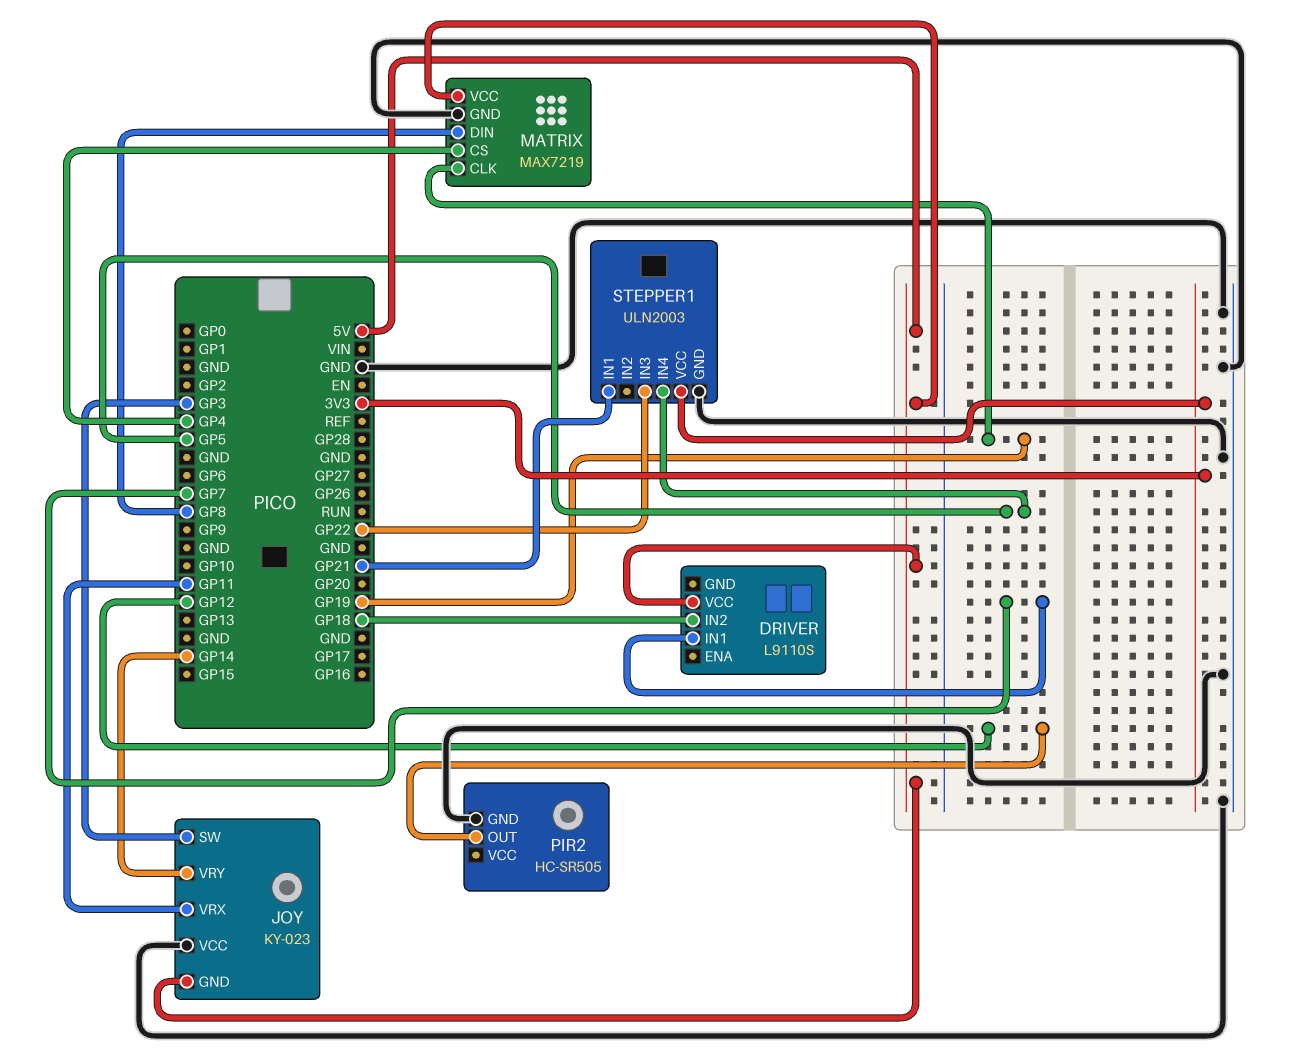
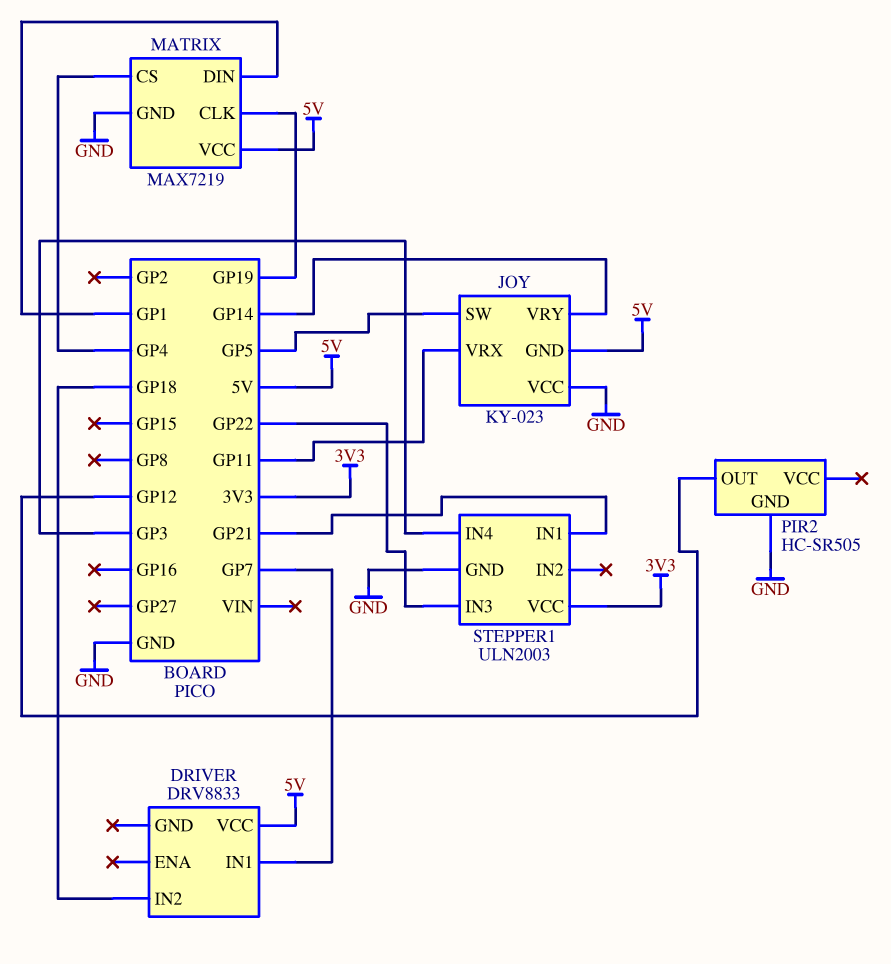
DRIVER: L9110S -> DRV8833
JOY pin SW: GP3 -> GP5
MATRIX pin DIN: GP8 -> GP1
STEPPER1 pin IN4: GP5 -> GP3

